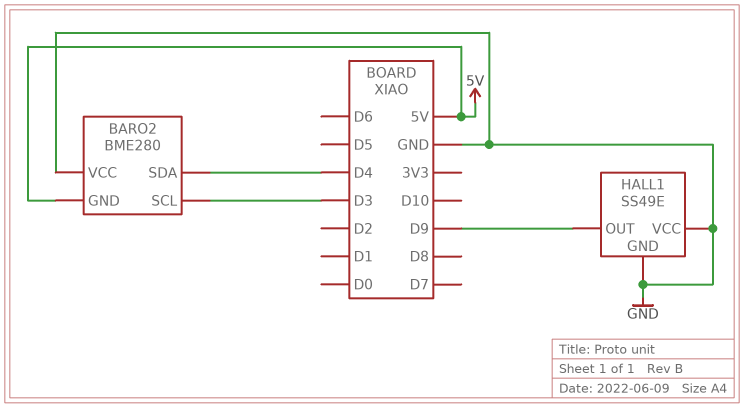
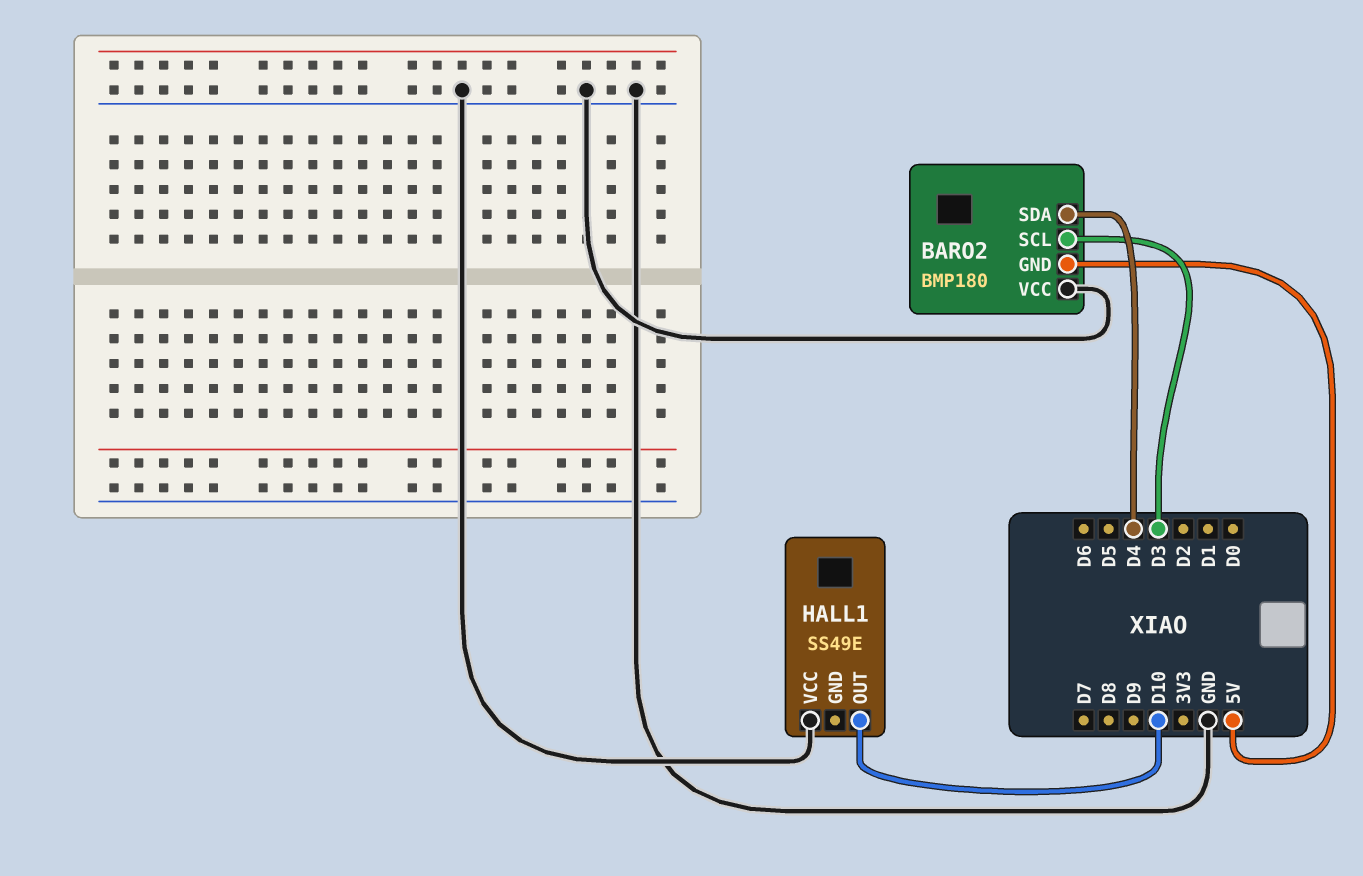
BARO2: BME280 -> BMP180
HALL1 pin GND: GND -> none
HALL1 pin OUT: D9 -> D10

